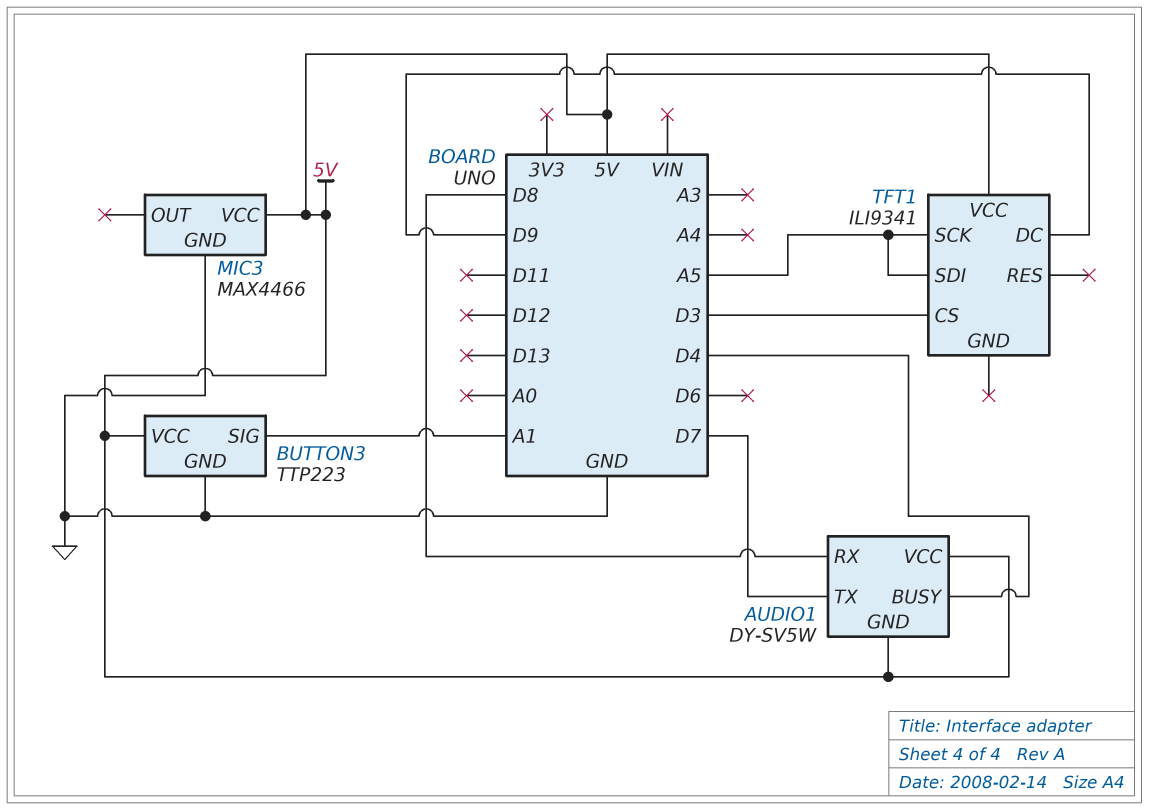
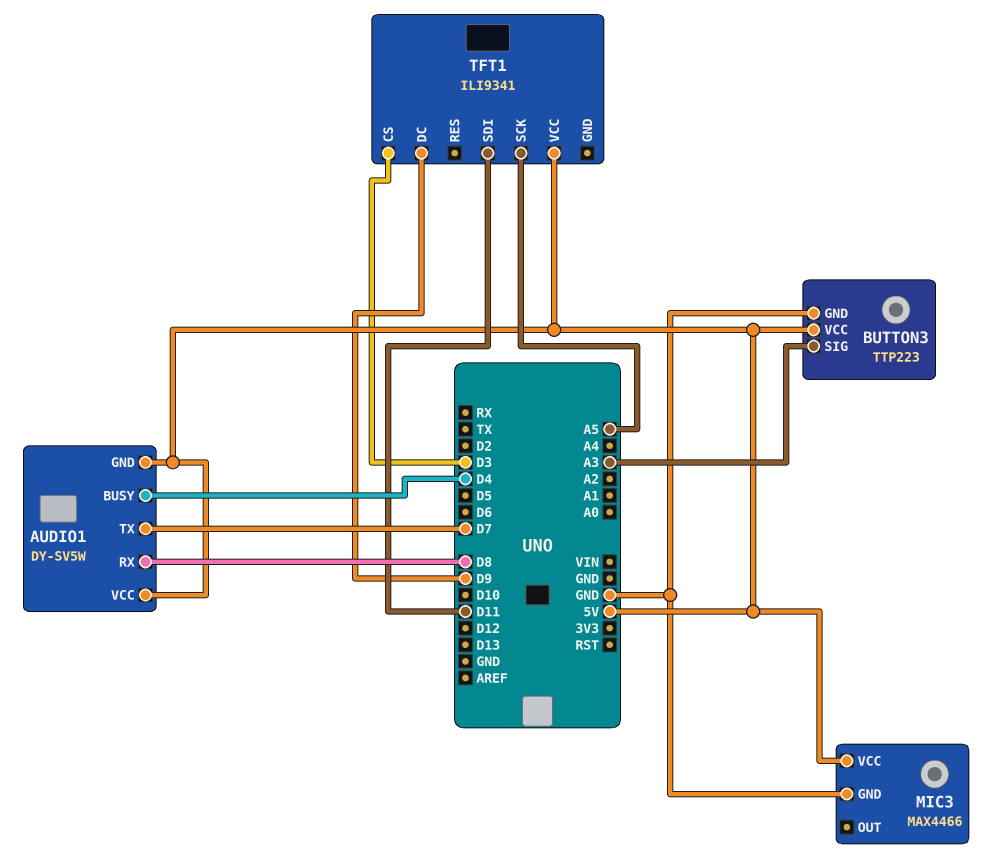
BUTTON3 pin SIG: A1 -> A3
TFT1 pin SDI: A5 -> D11

